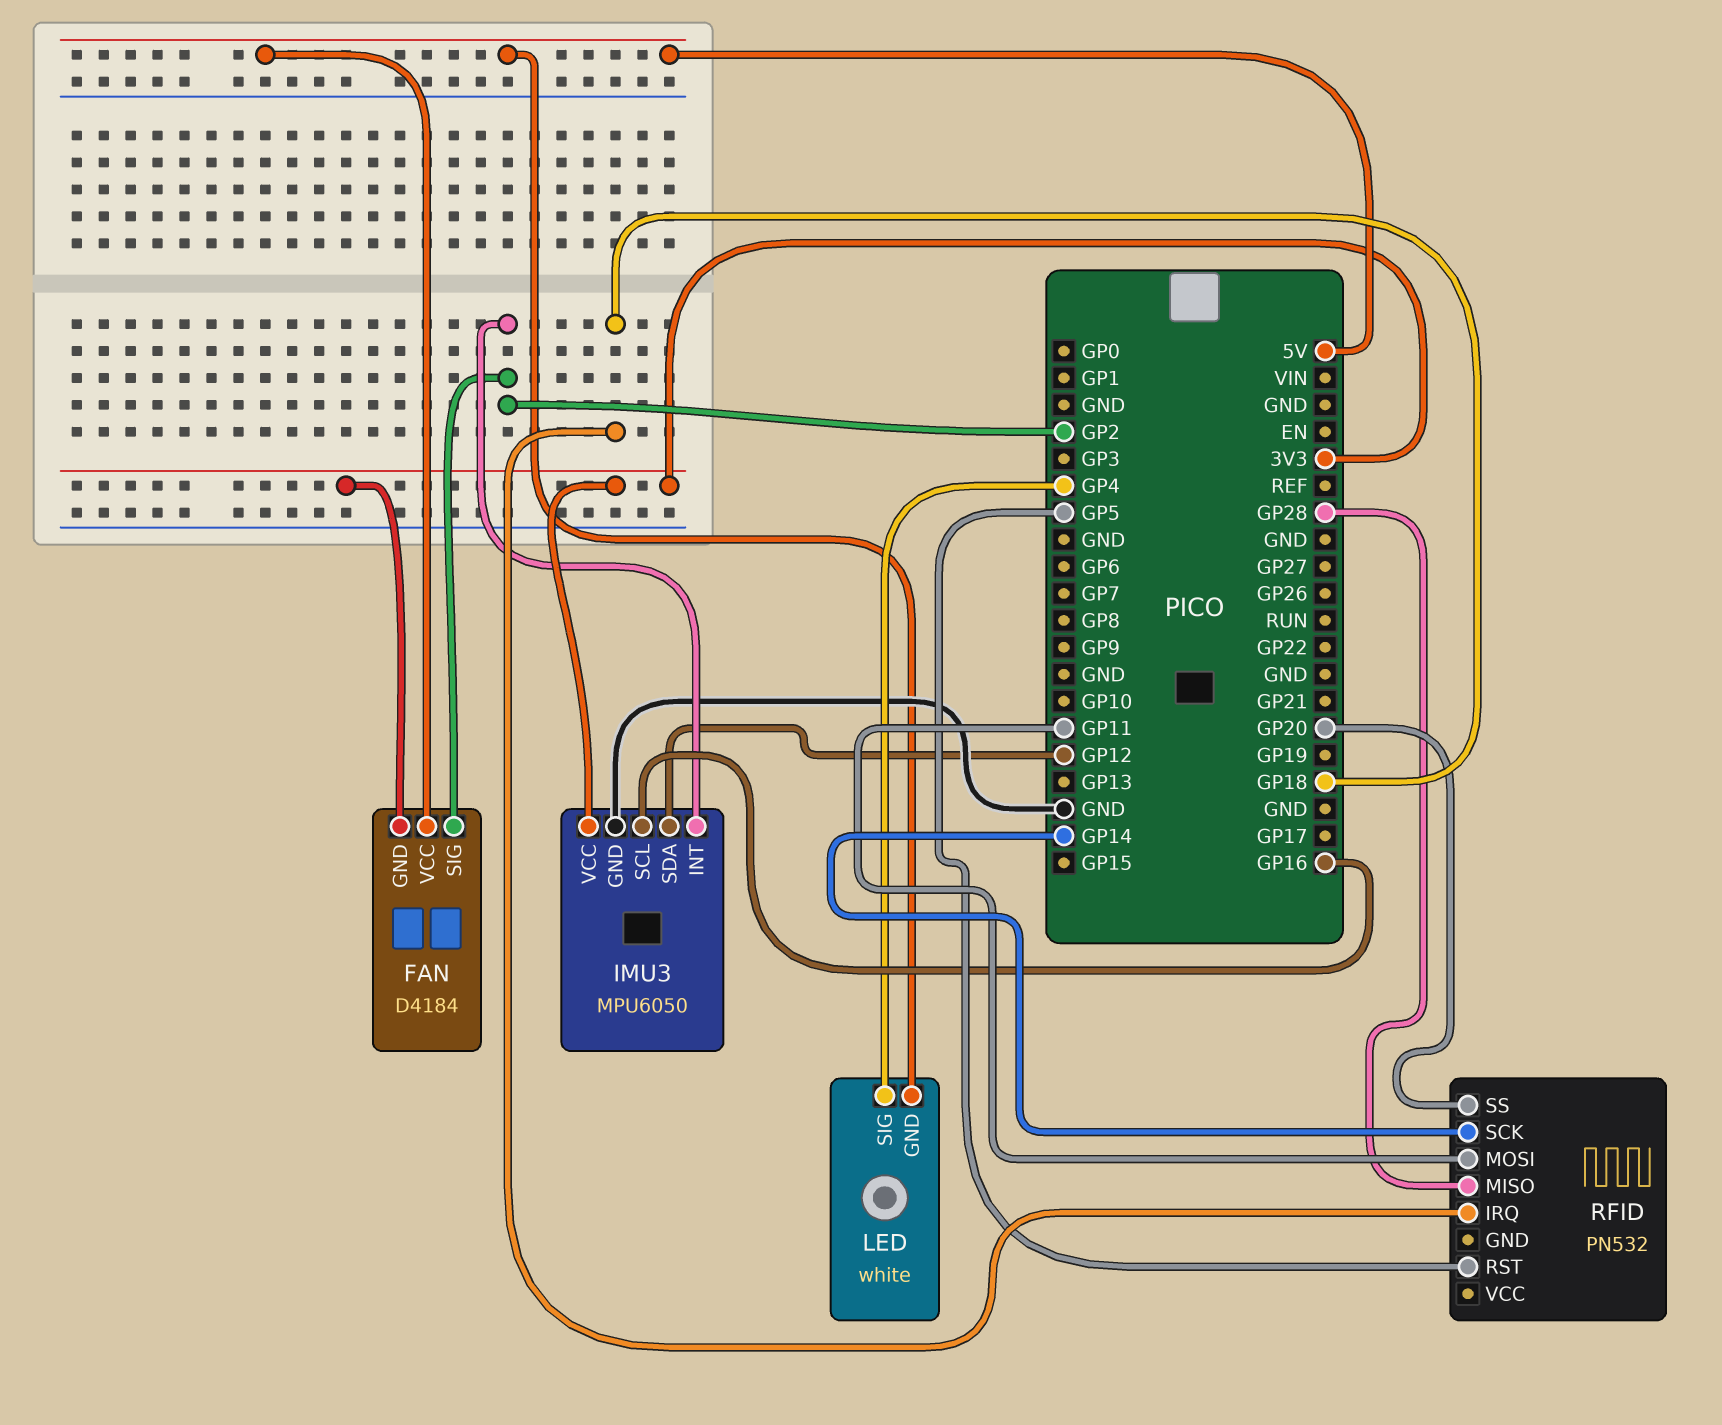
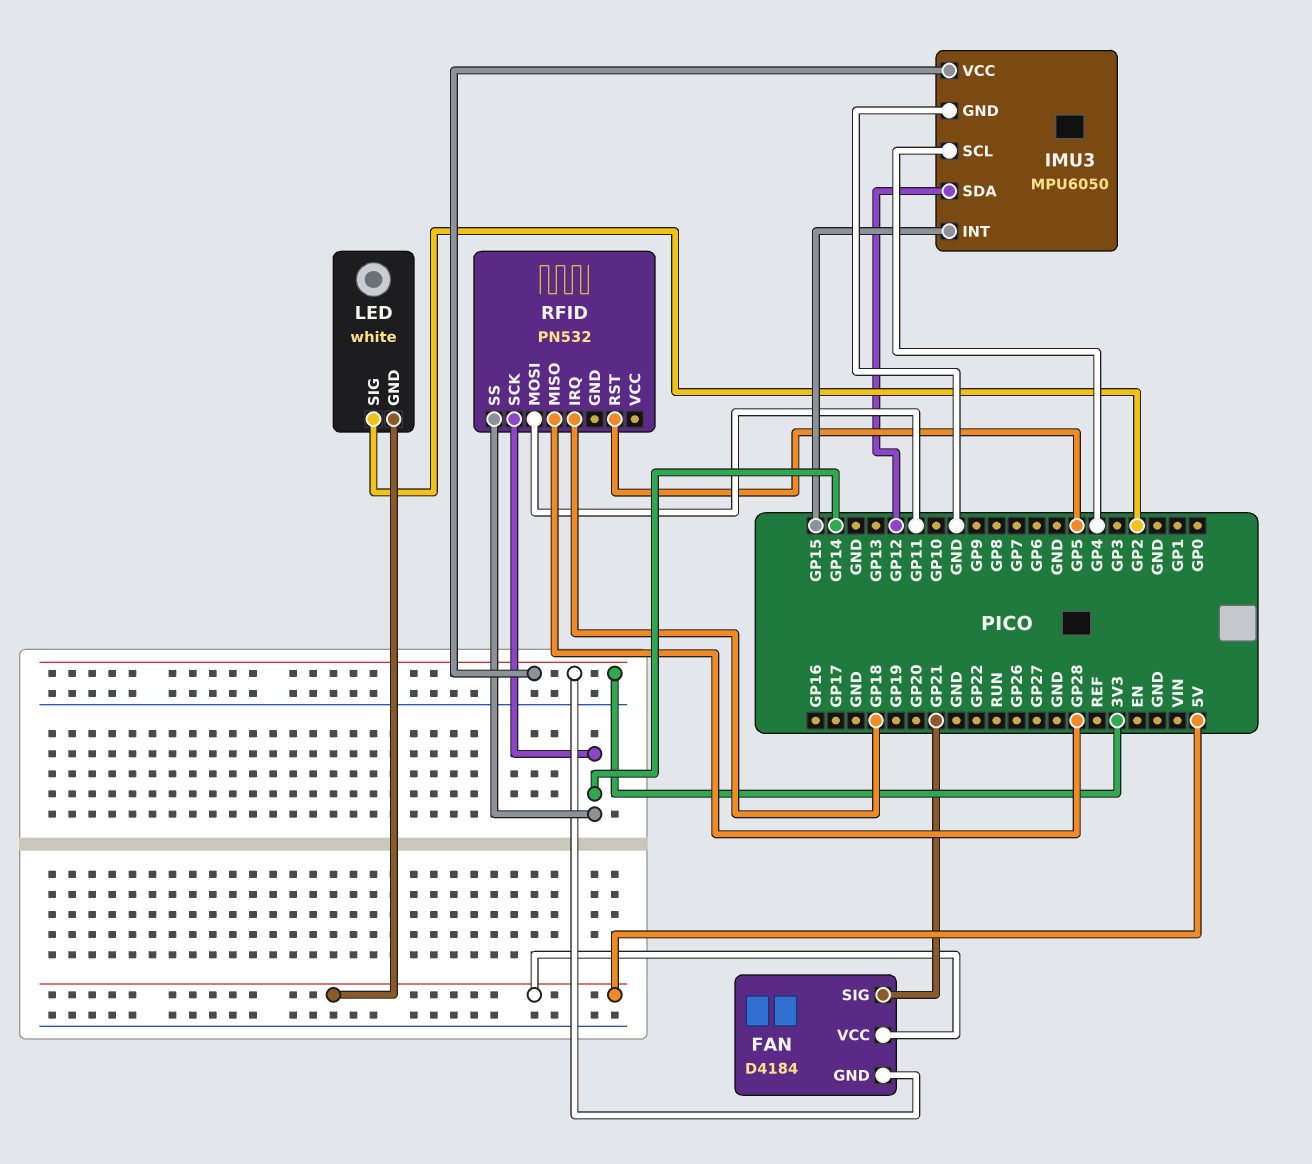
FAN pin SIG: GP2 -> GP21
IMU3 pin INT: GP2 -> GP15
IMU3 pin SCL: GP16 -> GP4
LED pin SIG: GP4 -> GP2
RFID pin SS: GP20 -> GP14

